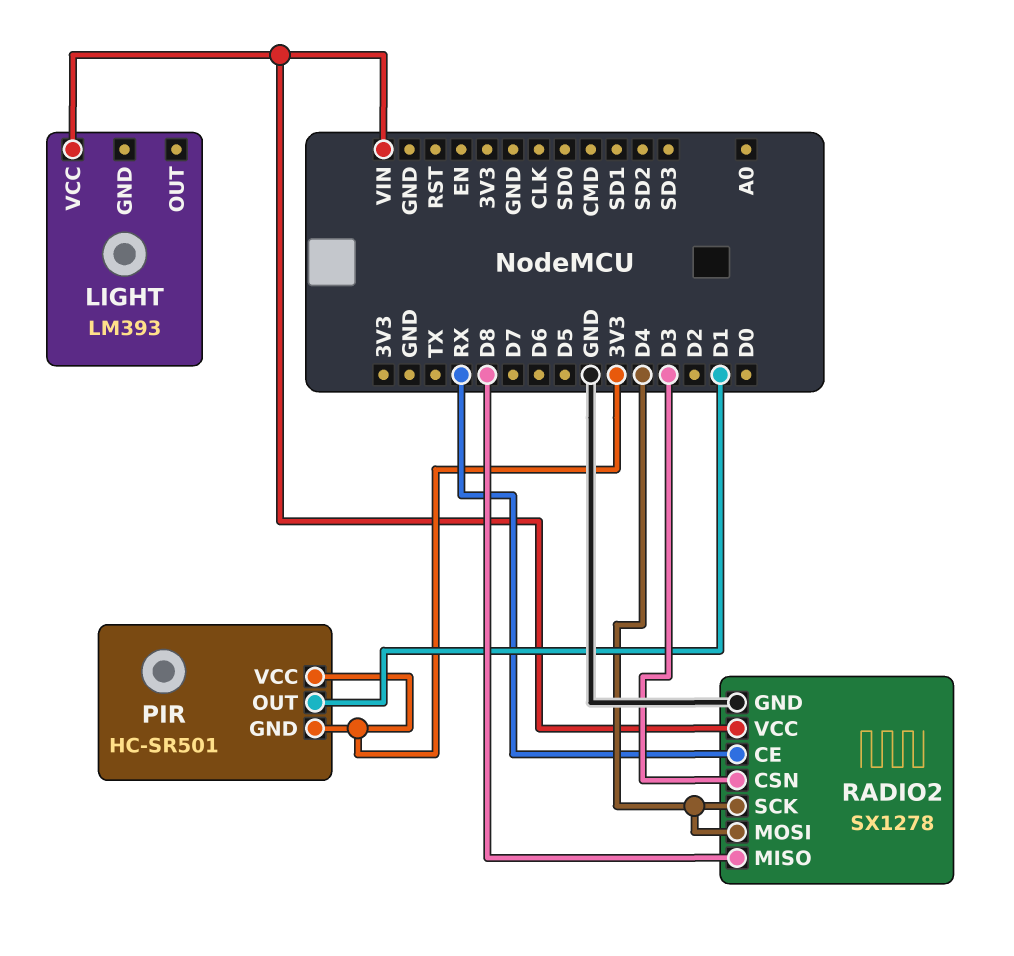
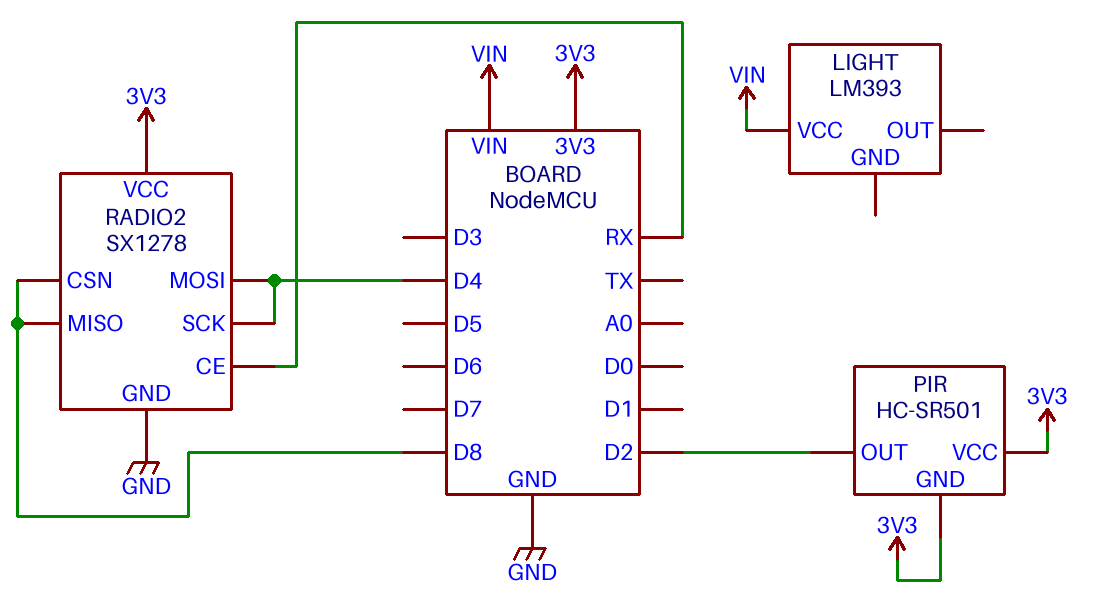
PIR pin OUT: D1 -> D2
RADIO2 pin CSN: D3 -> D8
RADIO2 pin VCC: VIN -> 3V3

